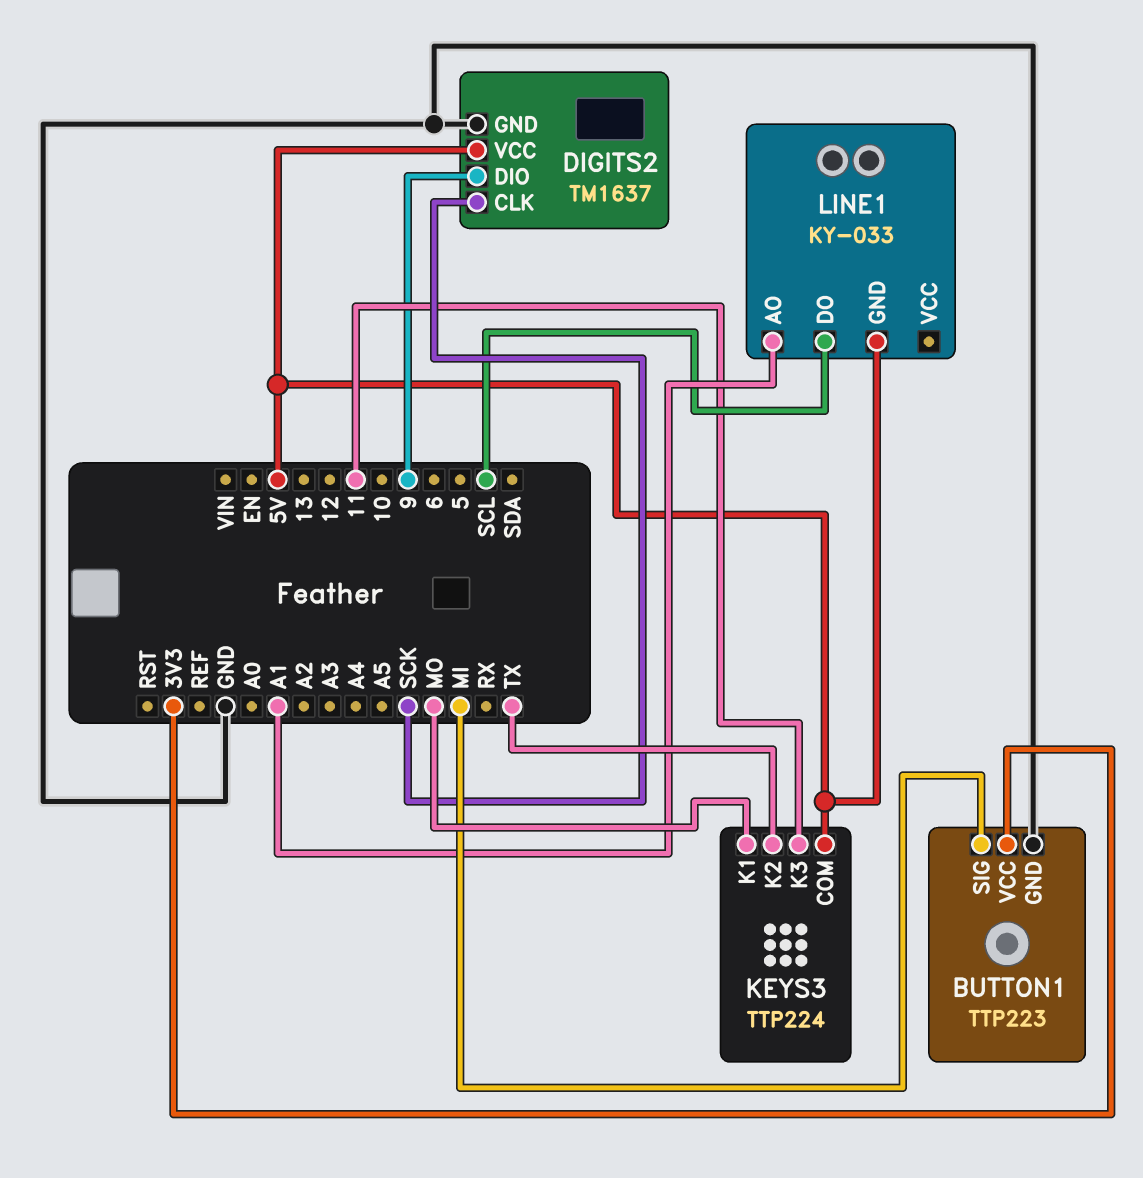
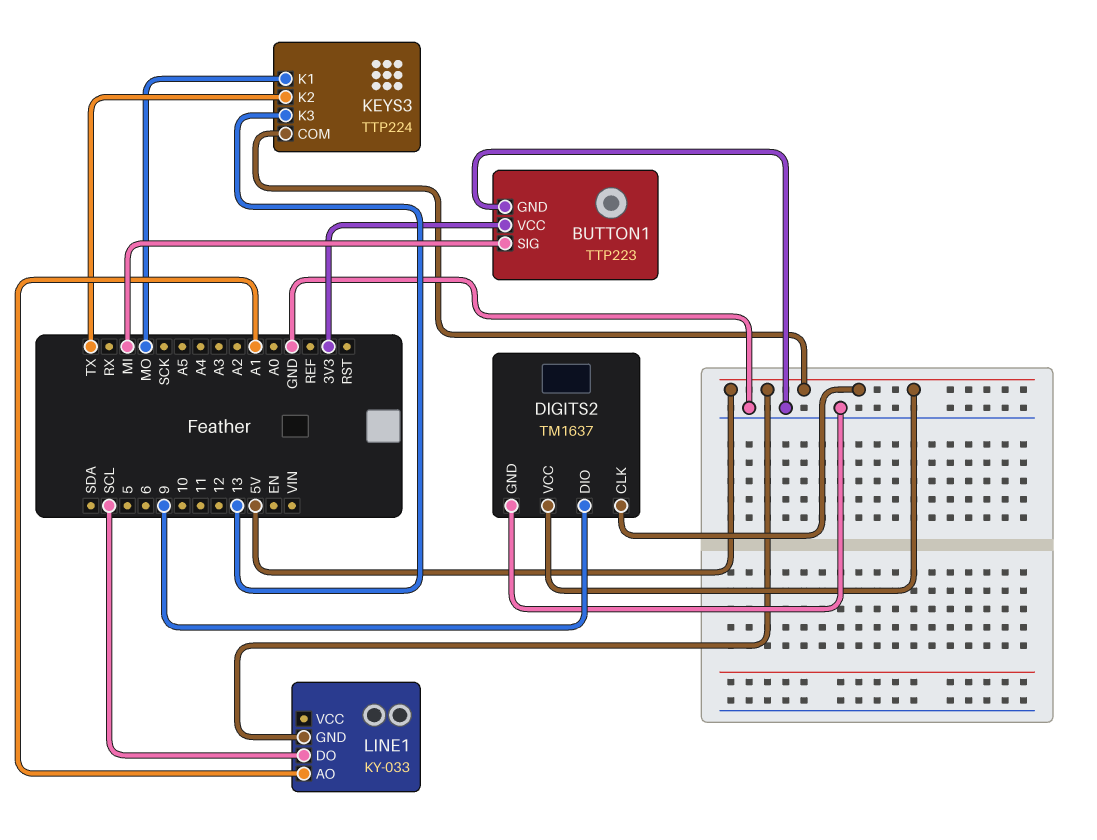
DIGITS2 pin CLK: SCK -> 5V
KEYS3 pin K3: 11 -> 13

